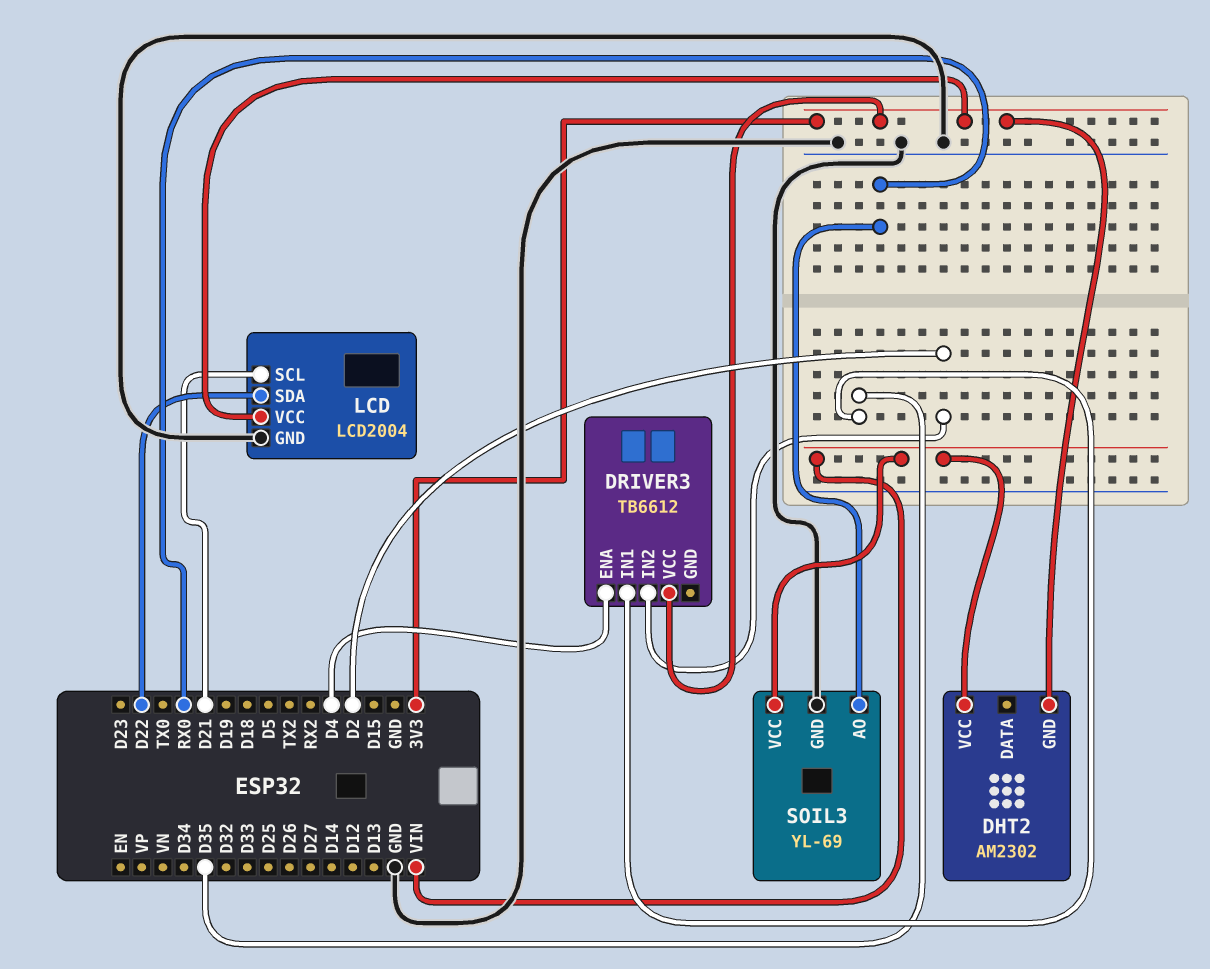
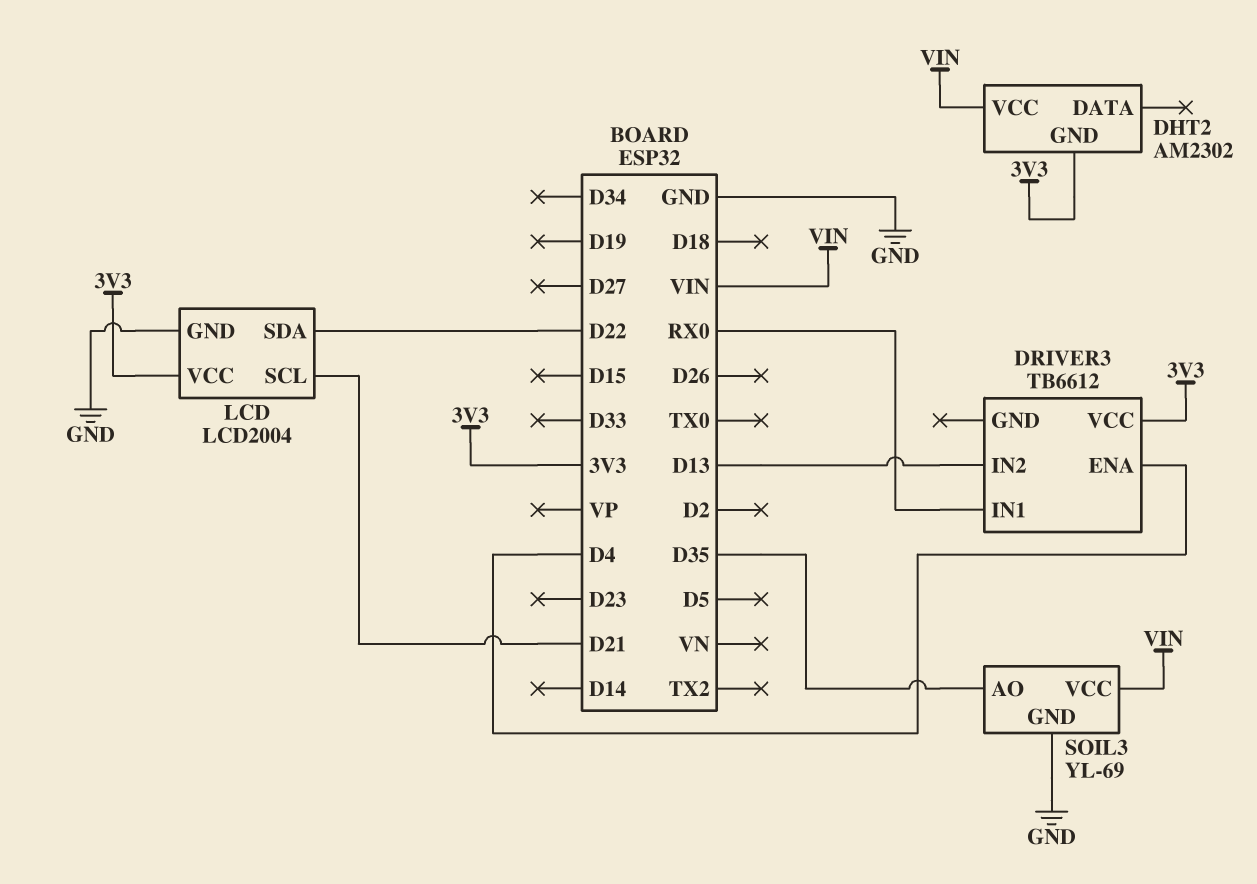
DRIVER3 pin IN1: D35 -> RX0
DRIVER3 pin IN2: D2 -> D13
SOIL3 pin AO: RX0 -> D35

